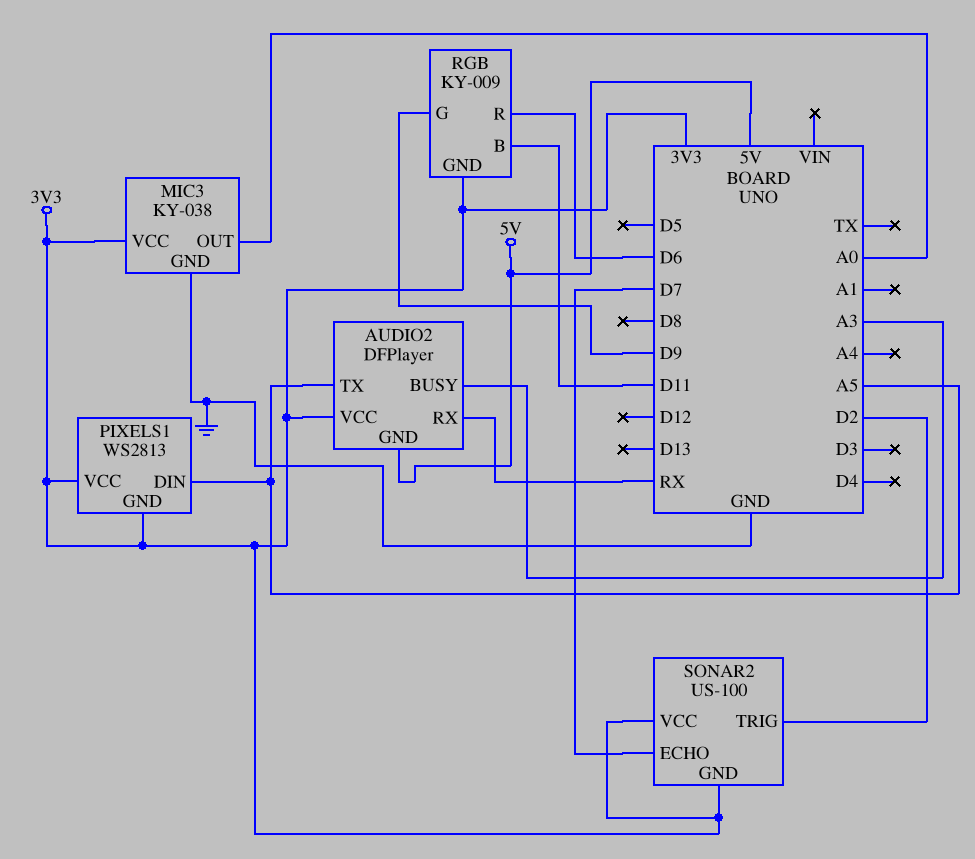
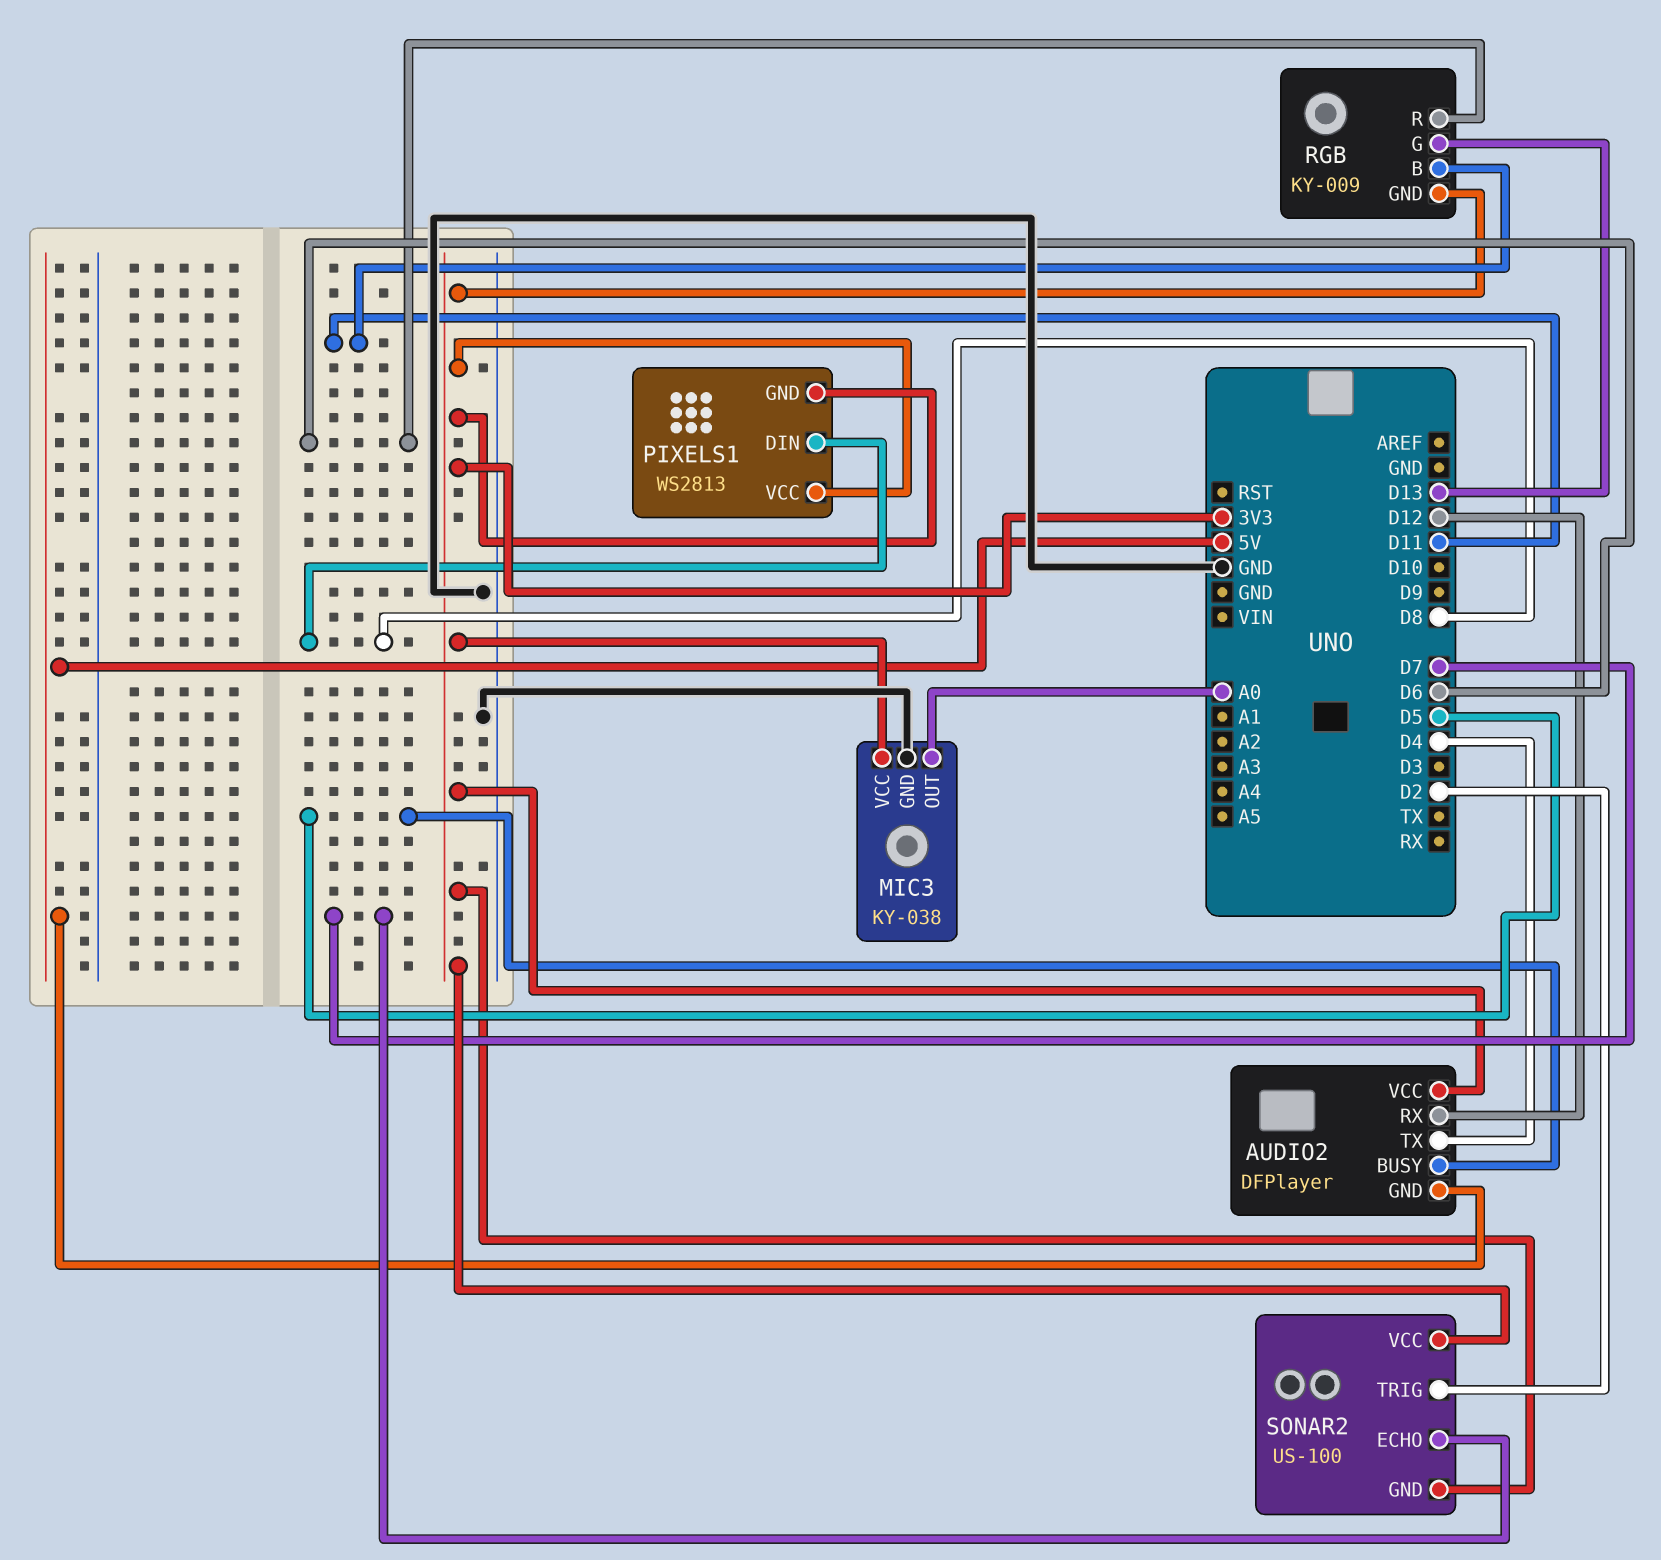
AUDIO2 pin BUSY: A3 -> D5
AUDIO2 pin RX: RX -> D12
AUDIO2 pin TX: A5 -> D4
PIXELS1 pin DIN: A5 -> D8
RGB pin G: D9 -> D13

